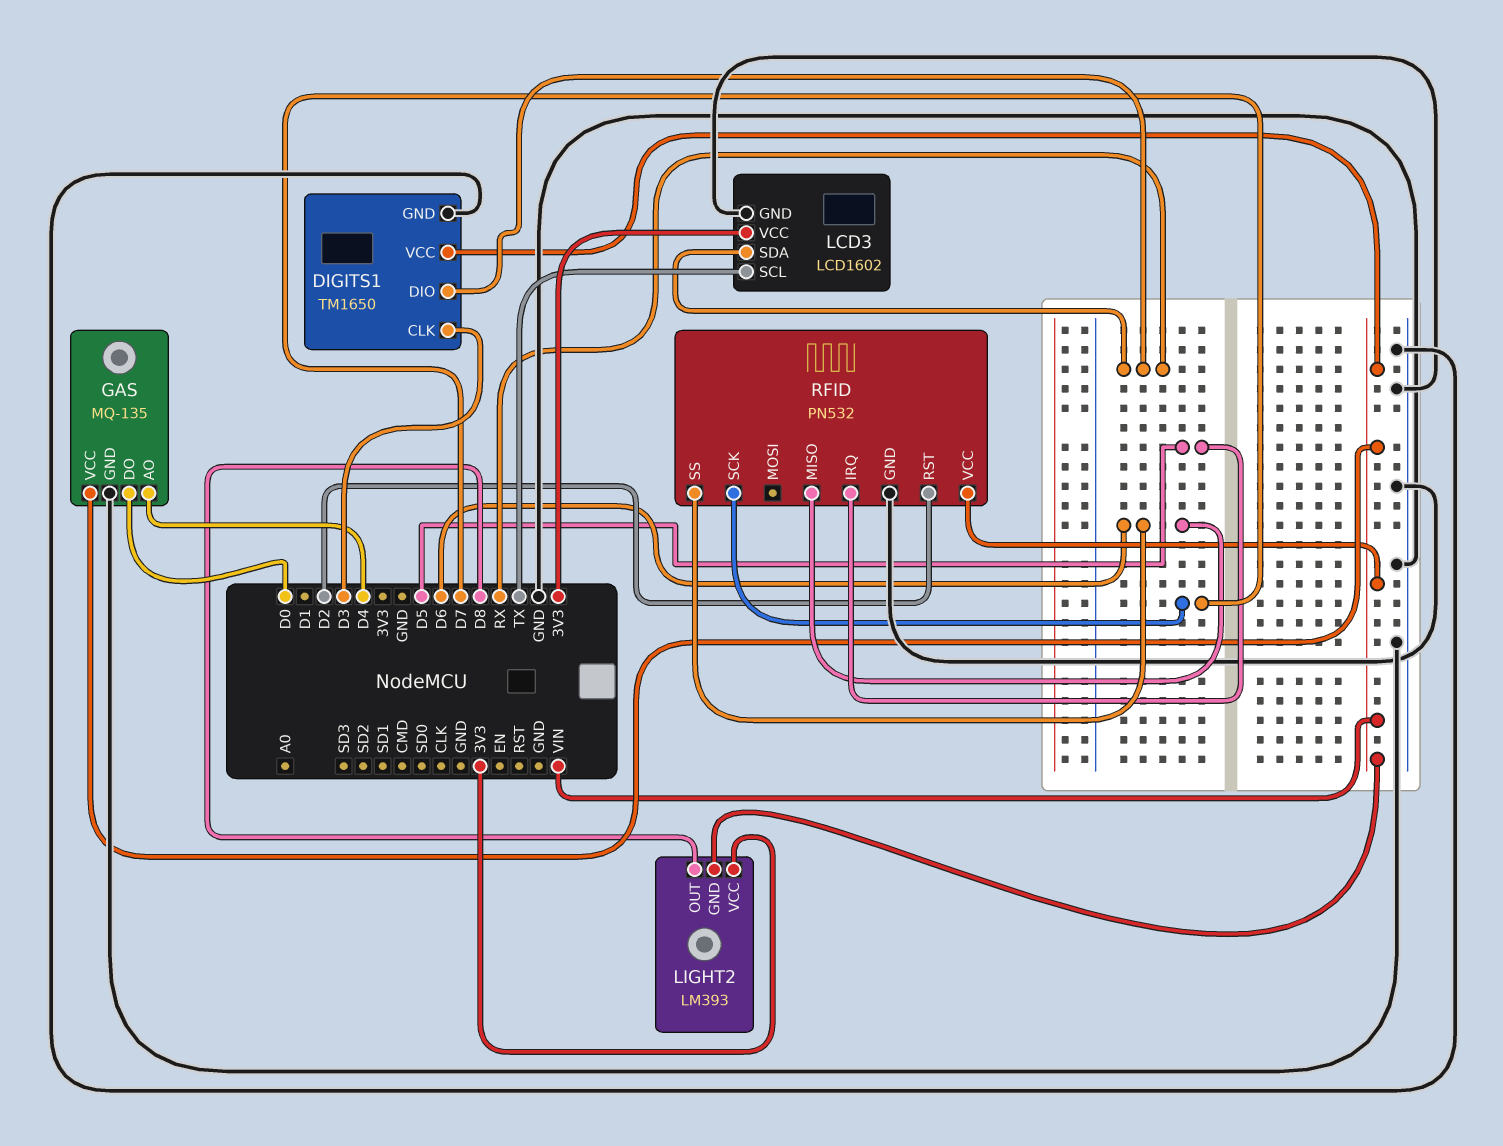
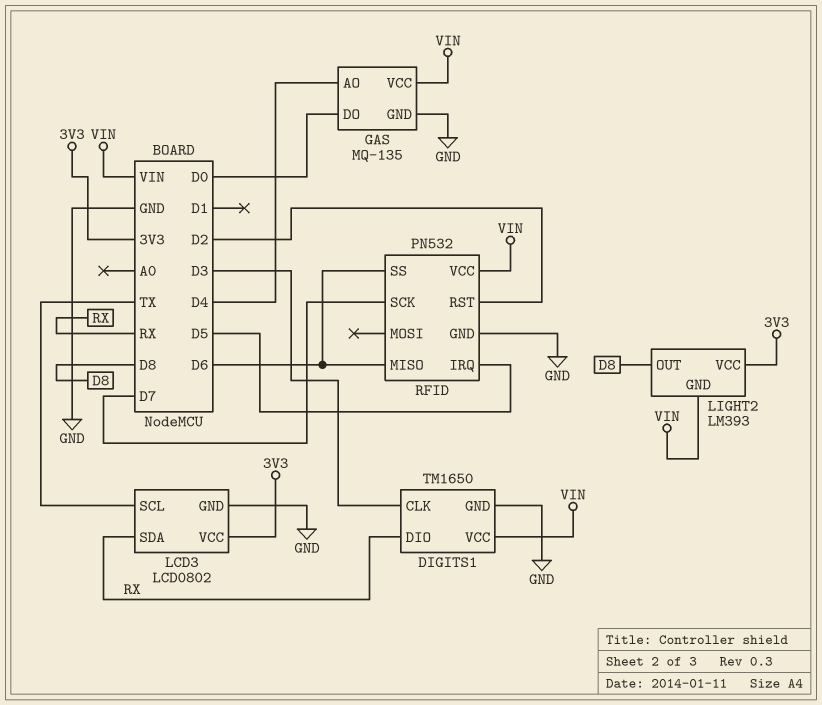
LCD3: LCD1602 -> LCD0802

